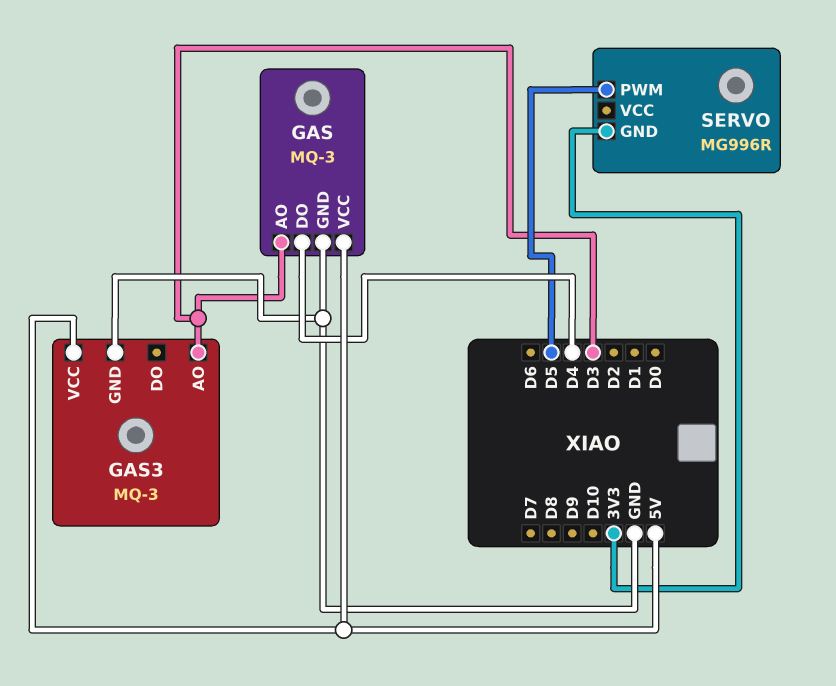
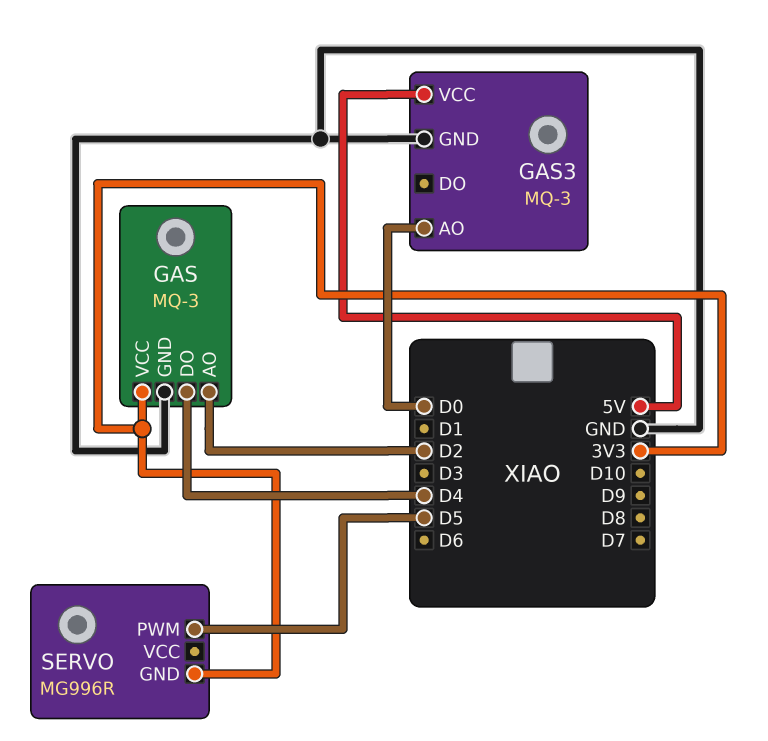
GAS pin AO: D3 -> D2
GAS pin VCC: 5V -> 3V3
GAS3 pin AO: D3 -> D0

